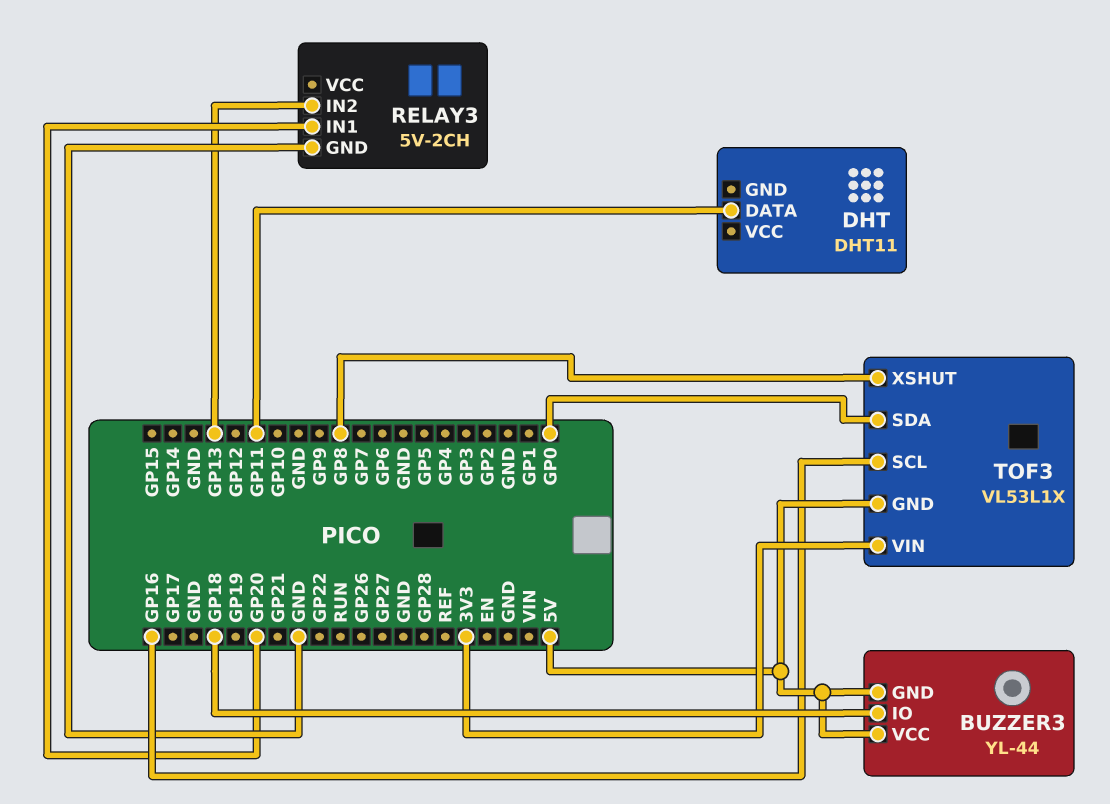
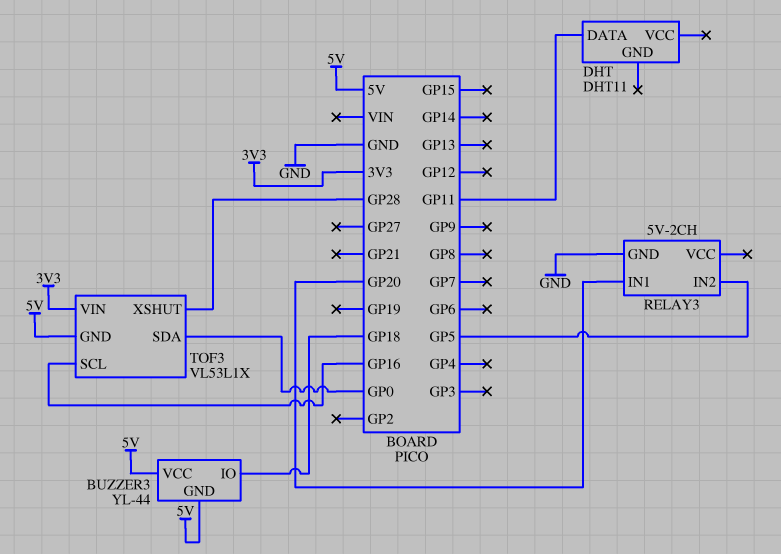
RELAY3 pin IN2: GP13 -> GP5
TOF3 pin XSHUT: GP8 -> GP28

